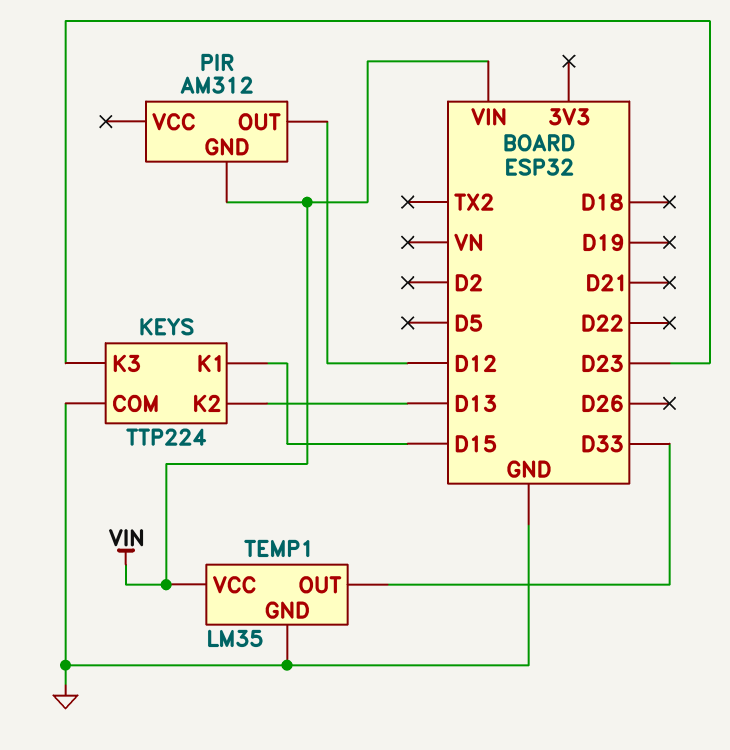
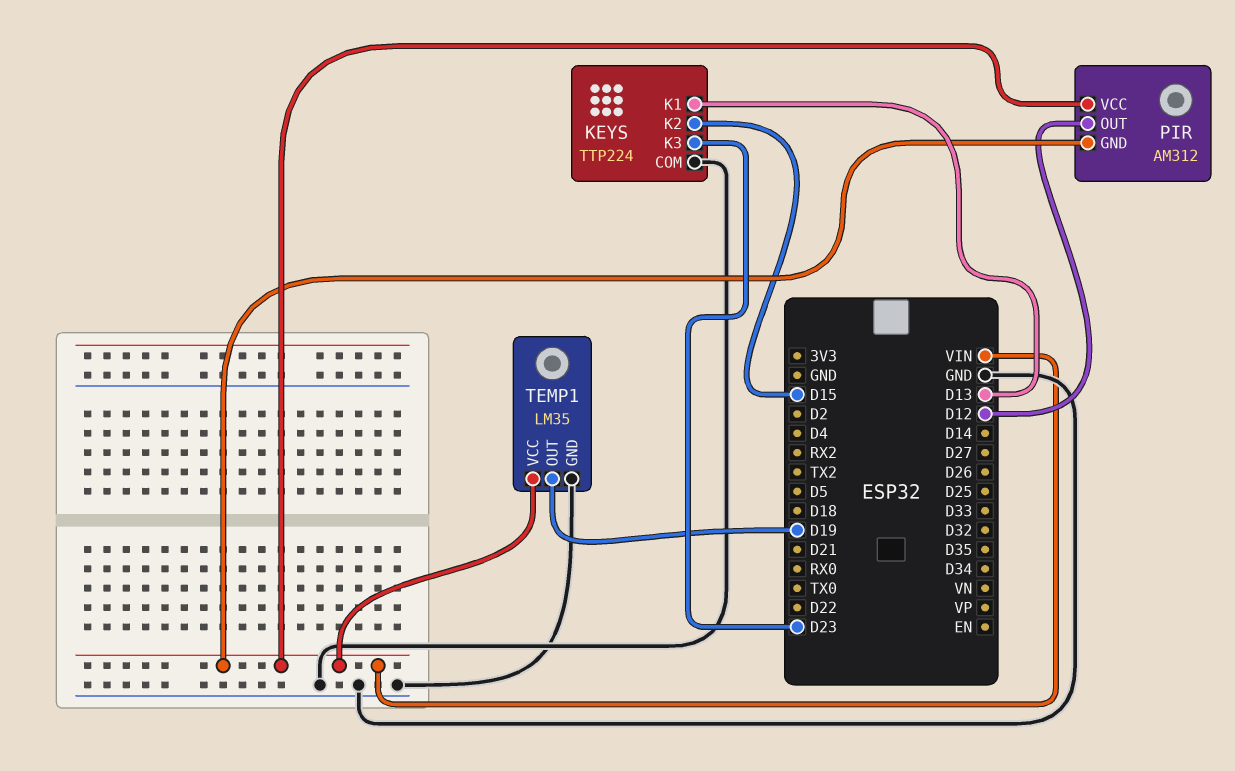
KEYS pin K1: D15 -> D13
KEYS pin K2: D13 -> D15
PIR pin VCC: none -> VIN
TEMP1 pin OUT: D33 -> D19

